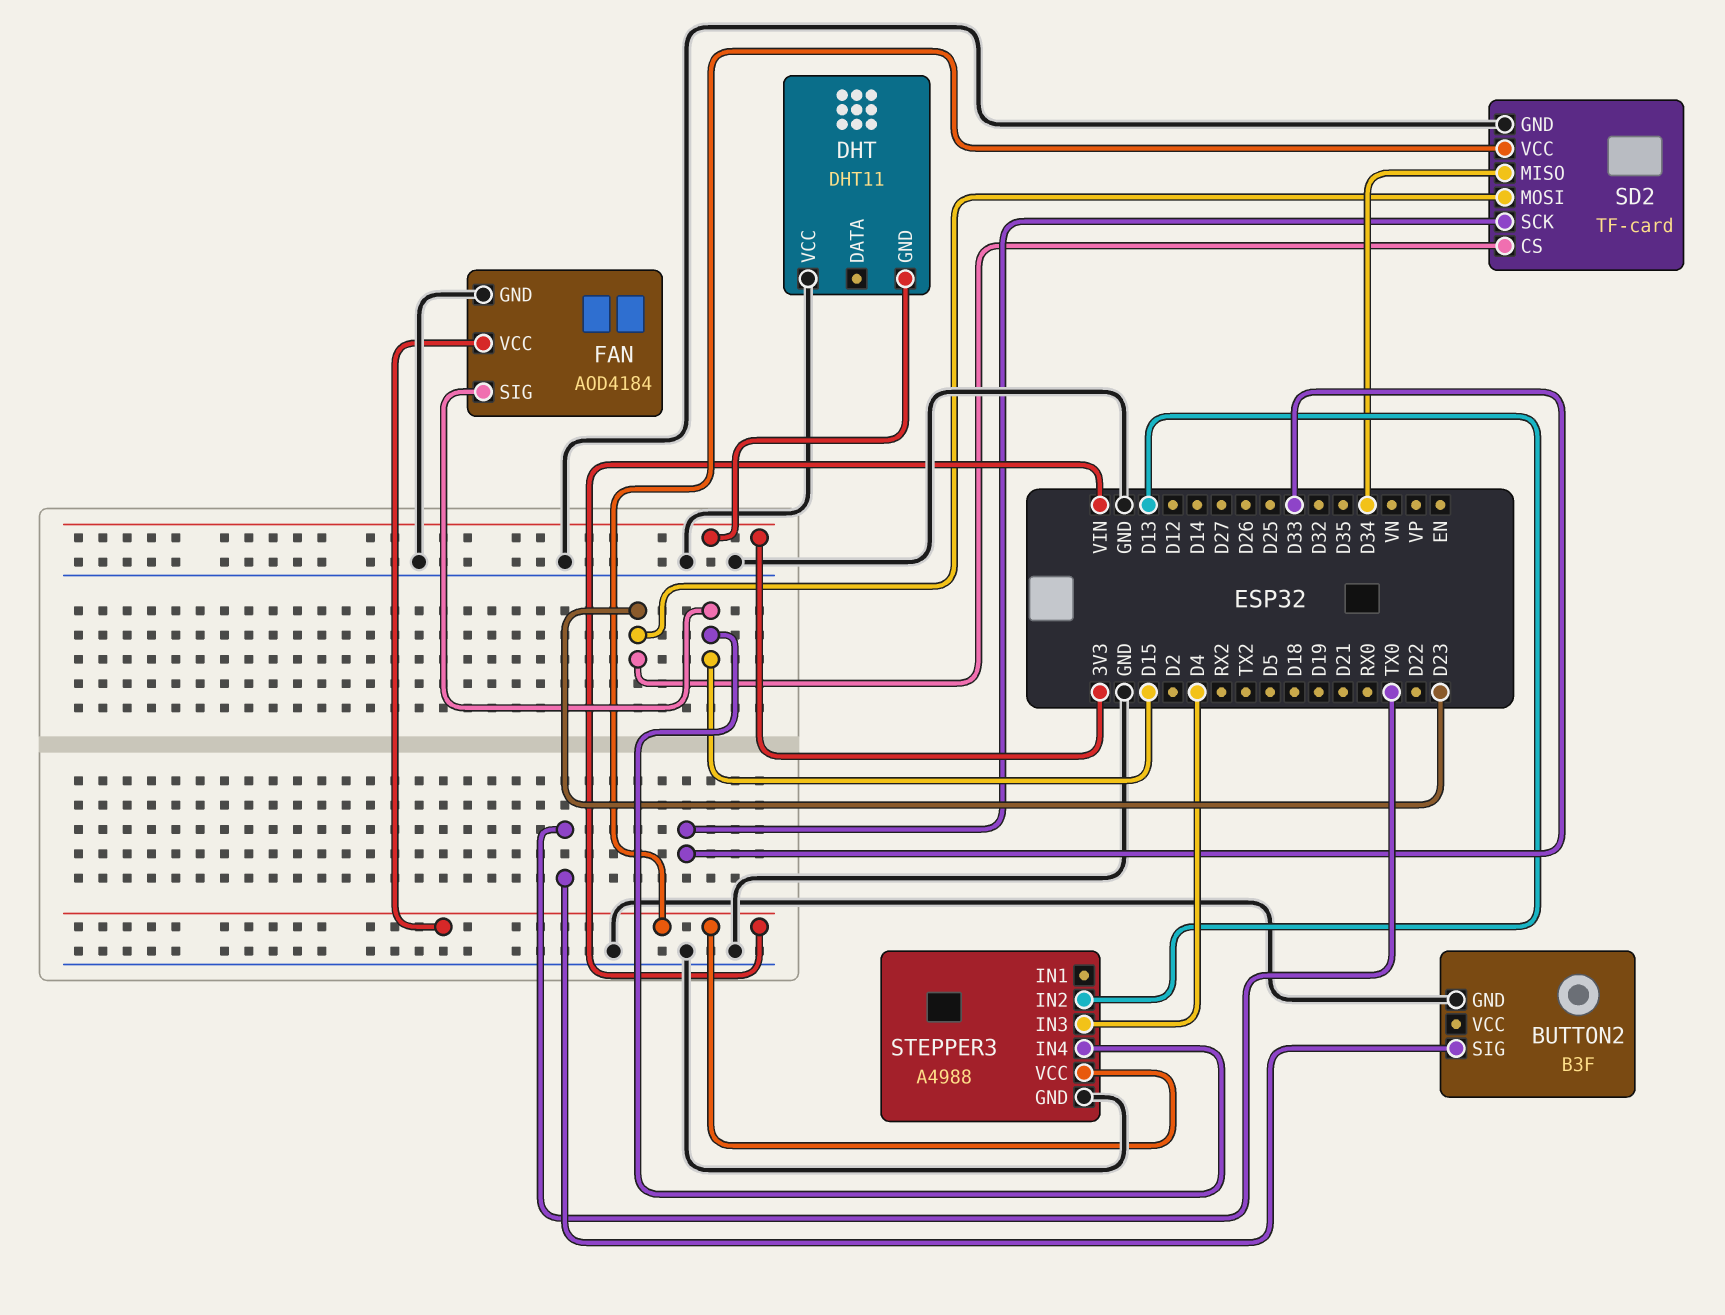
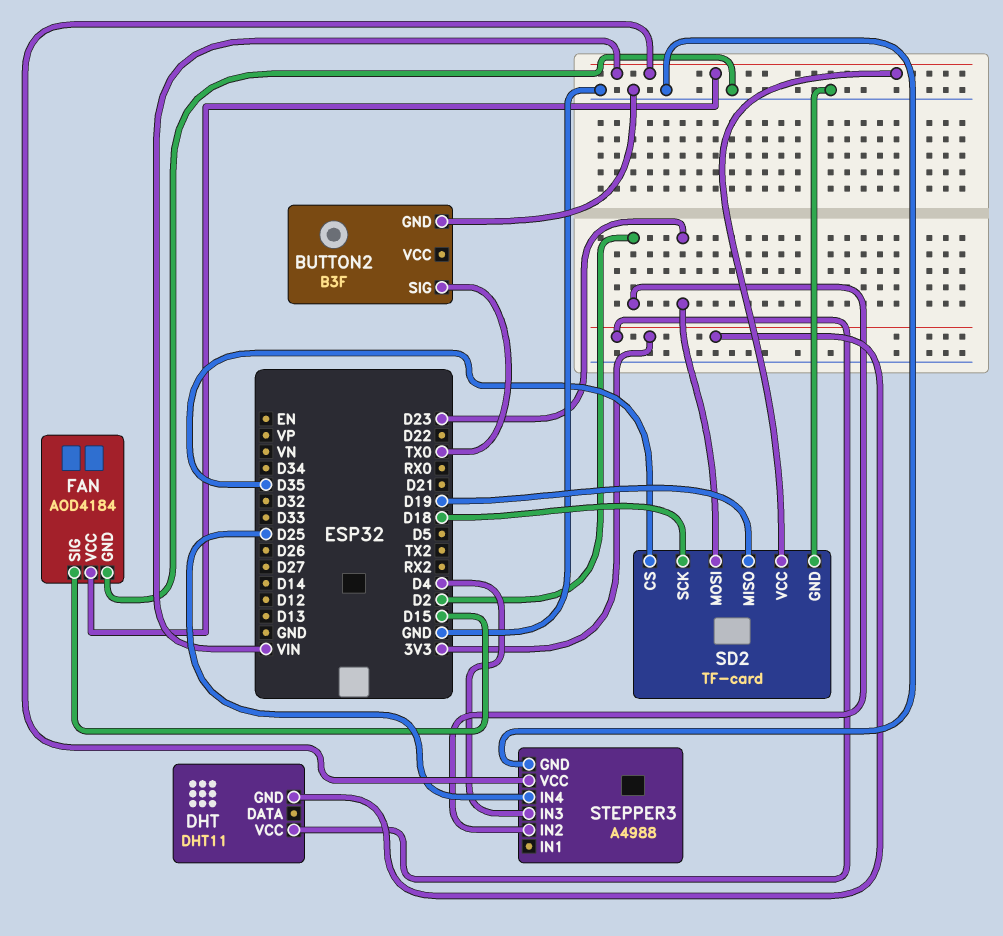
DHT pin VCC: GND -> 3V3
SD2 pin CS: D23 -> D35
SD2 pin MISO: D34 -> D19
SD2 pin SCK: D33 -> D18
STEPPER3 pin IN2: D13 -> D2
STEPPER3 pin IN4: D15 -> D25

